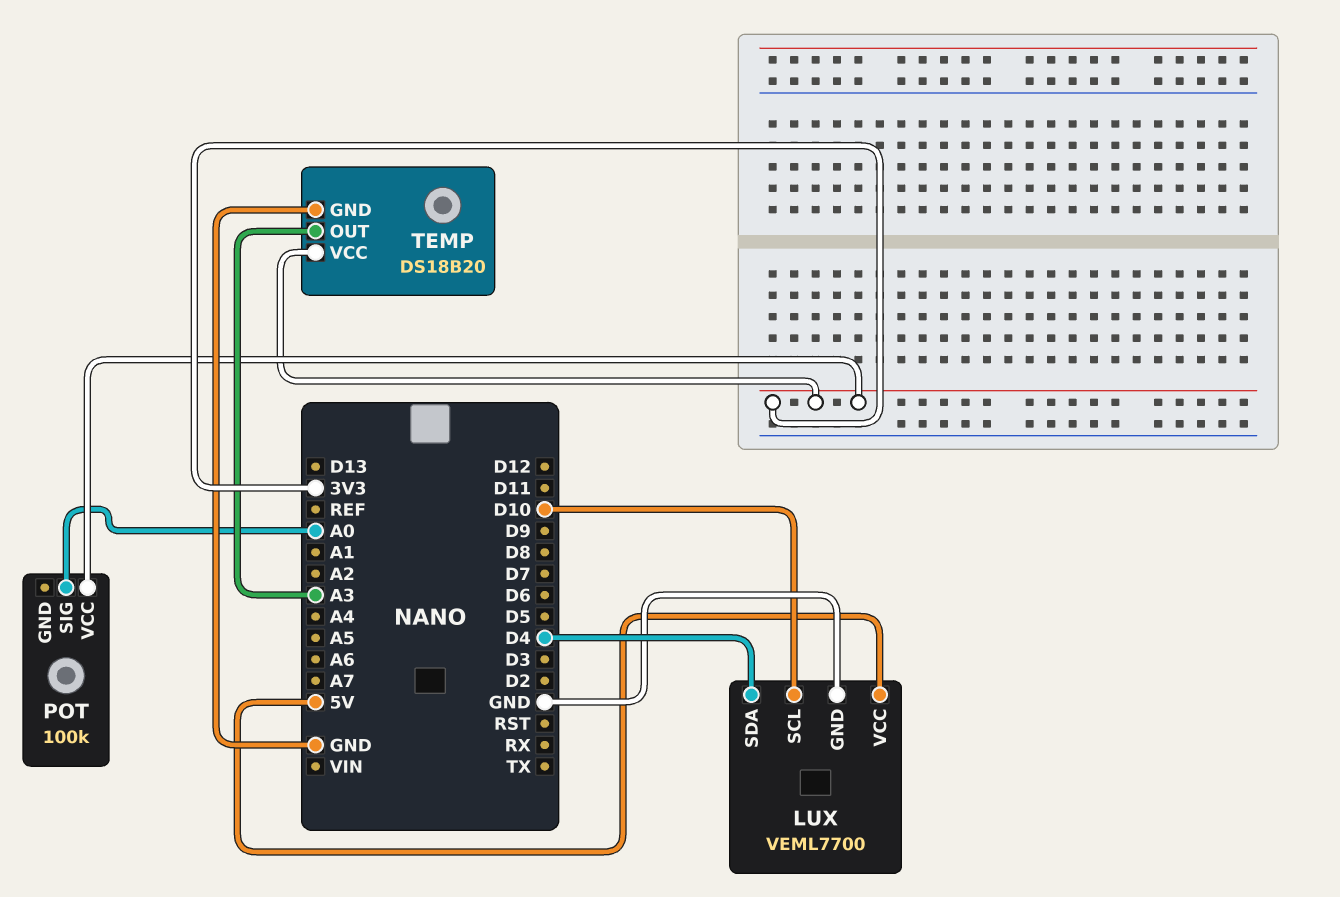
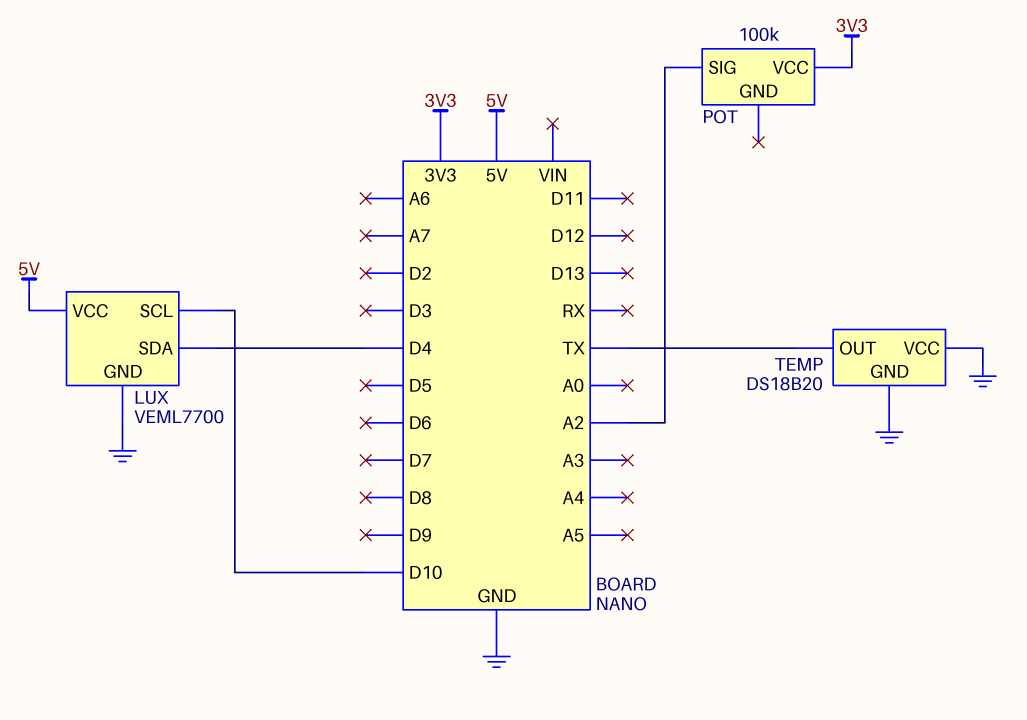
POT pin SIG: A0 -> A2
TEMP pin OUT: A3 -> TX
TEMP pin VCC: 3V3 -> GND

